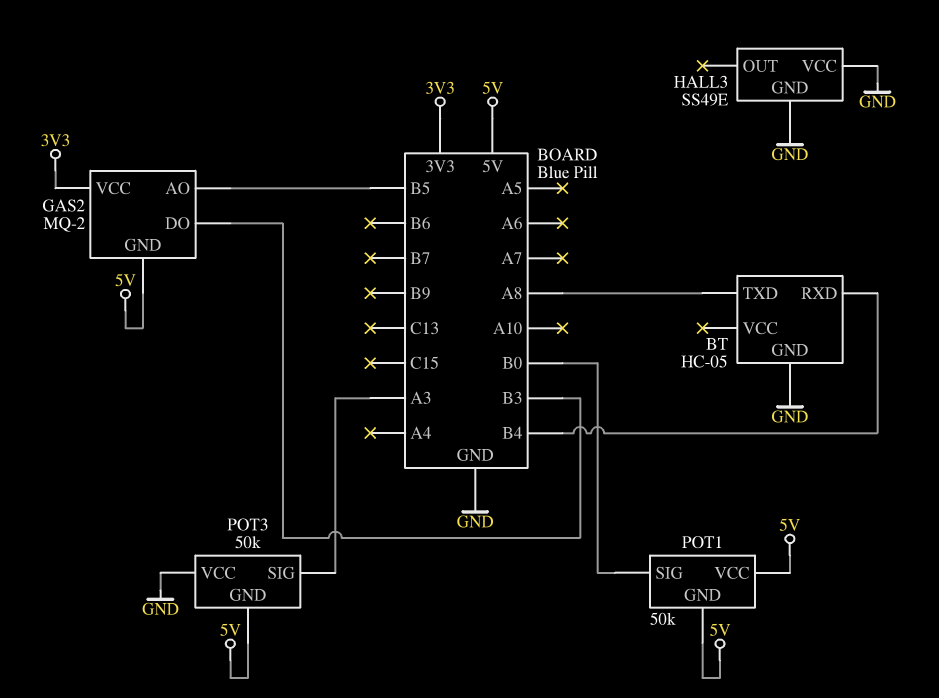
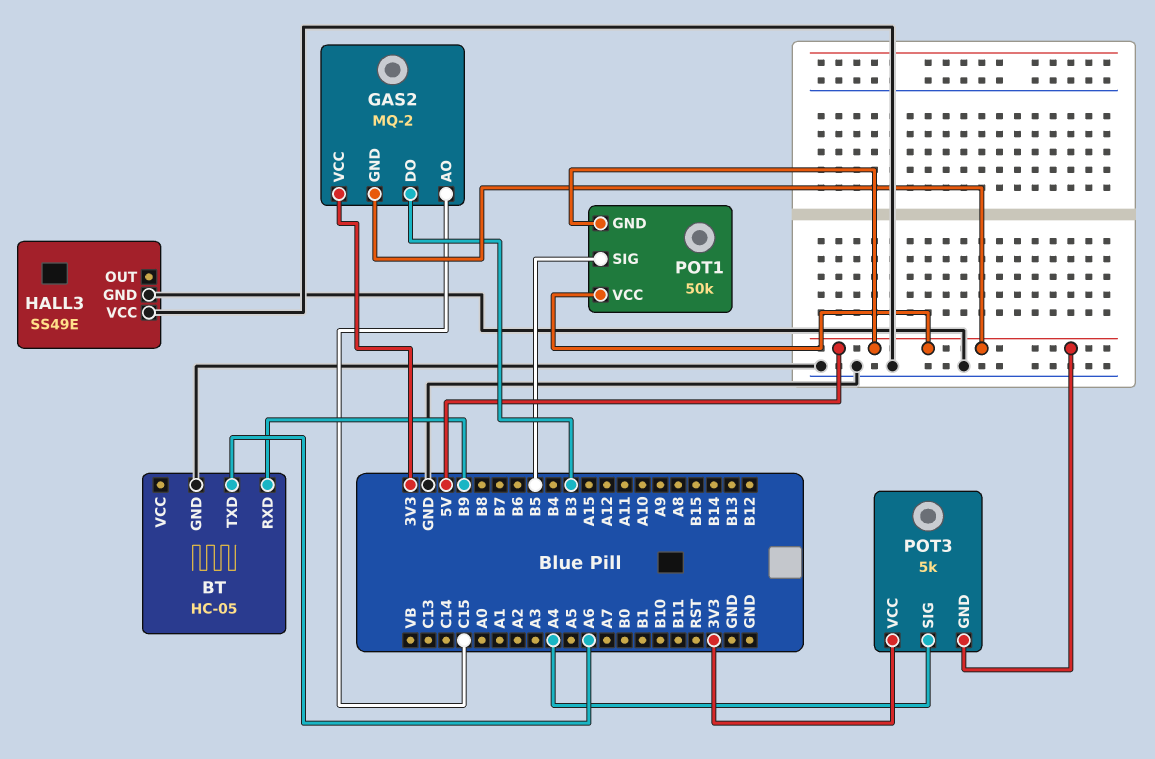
BT pin RXD: B4 -> B9
BT pin TXD: A8 -> A6
GAS2 pin AO: B5 -> C15
POT1 pin SIG: B0 -> B5
POT3: 50k -> 5k
POT3 pin SIG: A3 -> A4
POT3 pin VCC: GND -> 3V3

